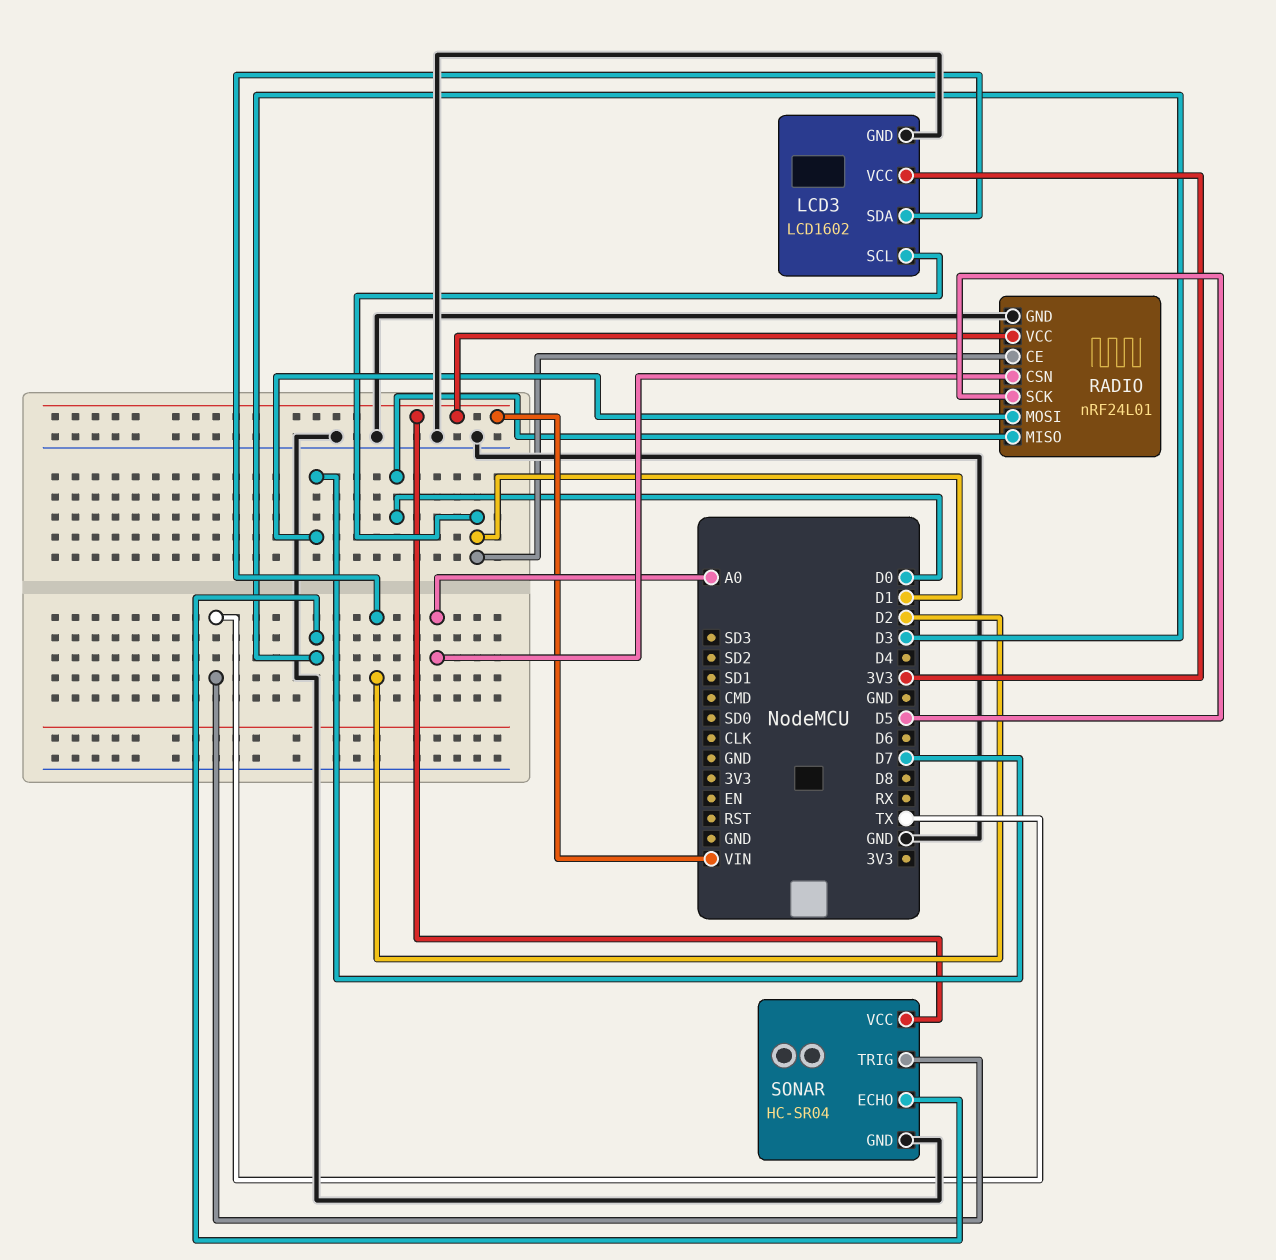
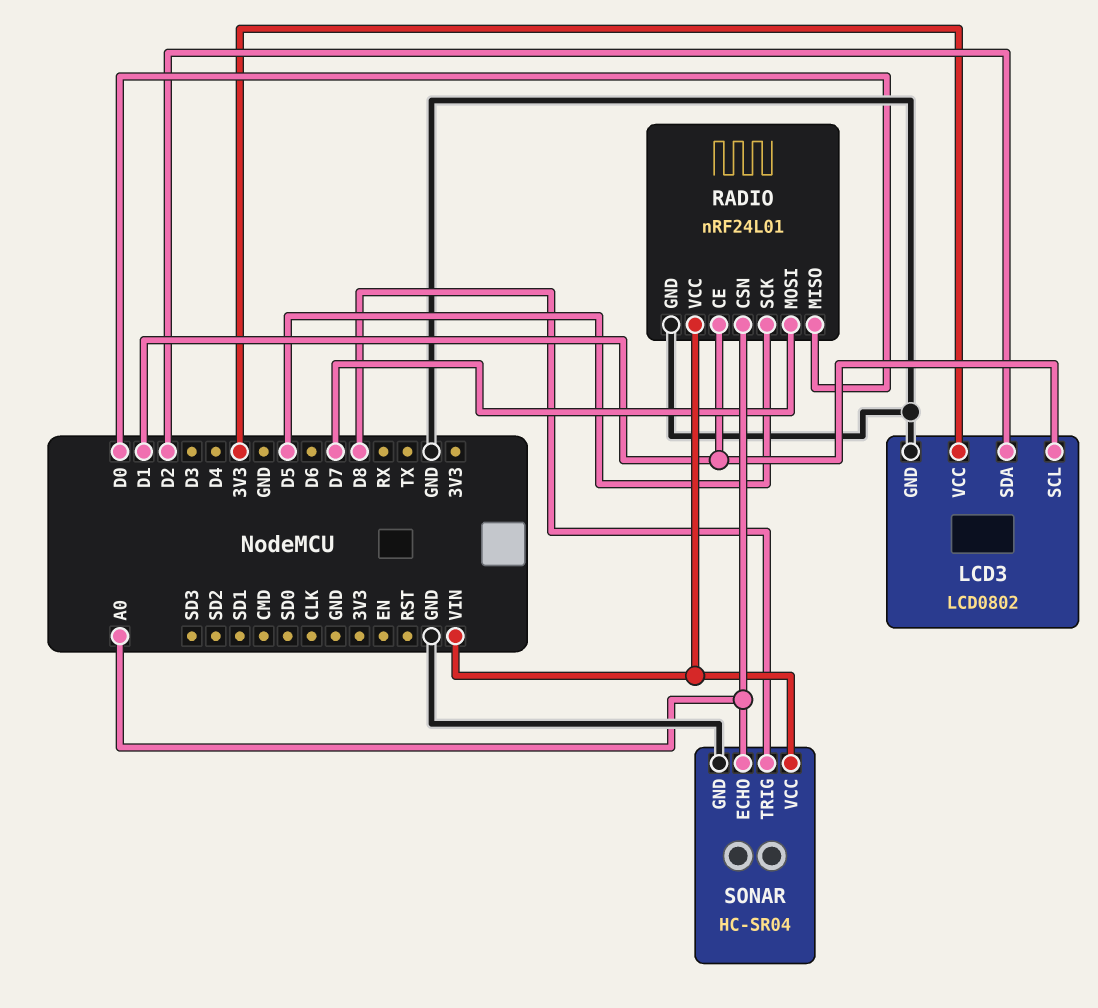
LCD3: LCD1602 -> LCD0802
SONAR pin ECHO: D3 -> A0
SONAR pin TRIG: TX -> D8

